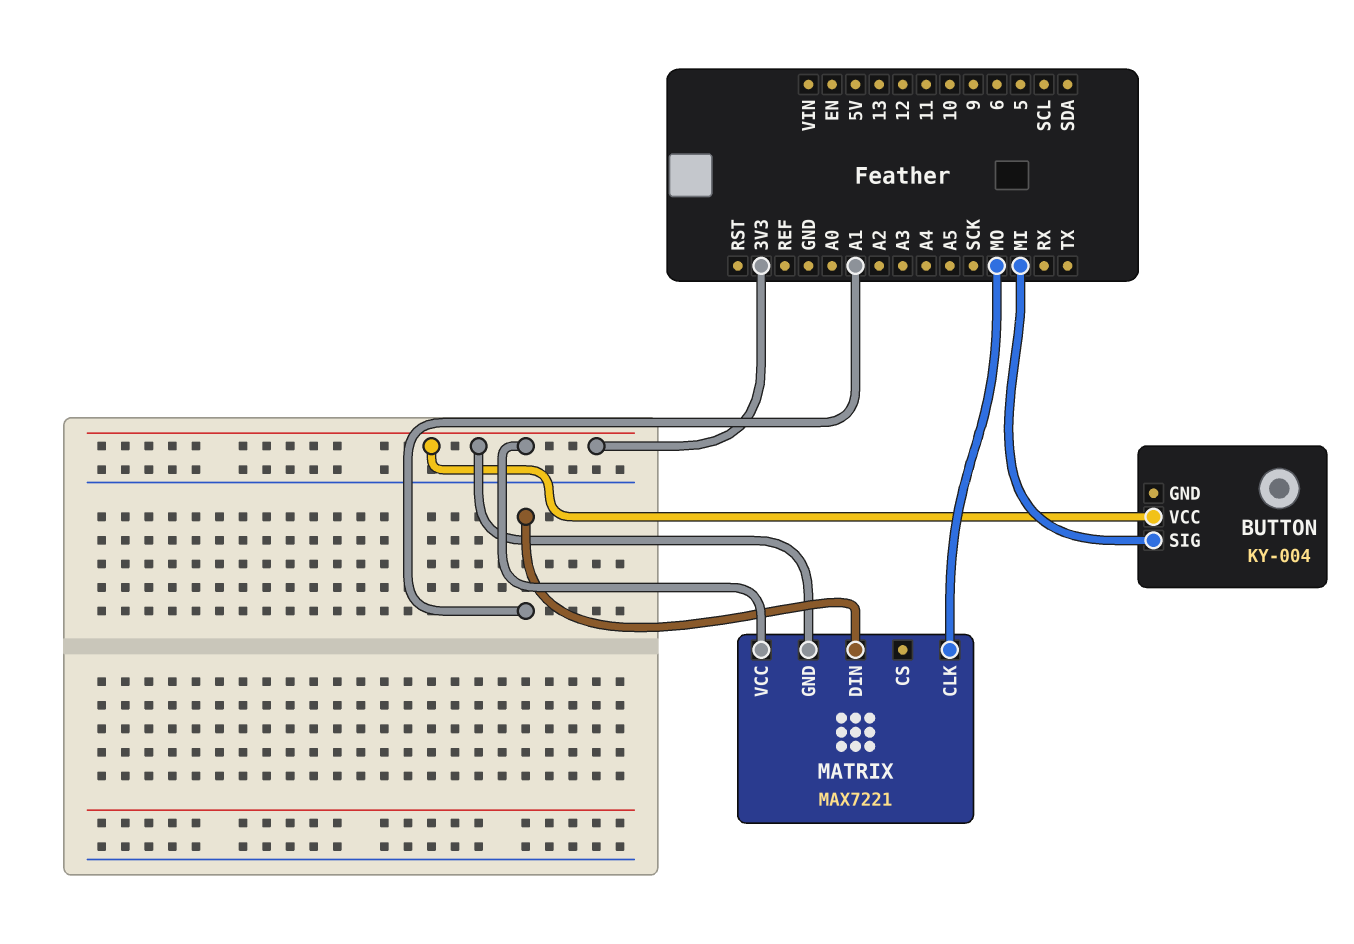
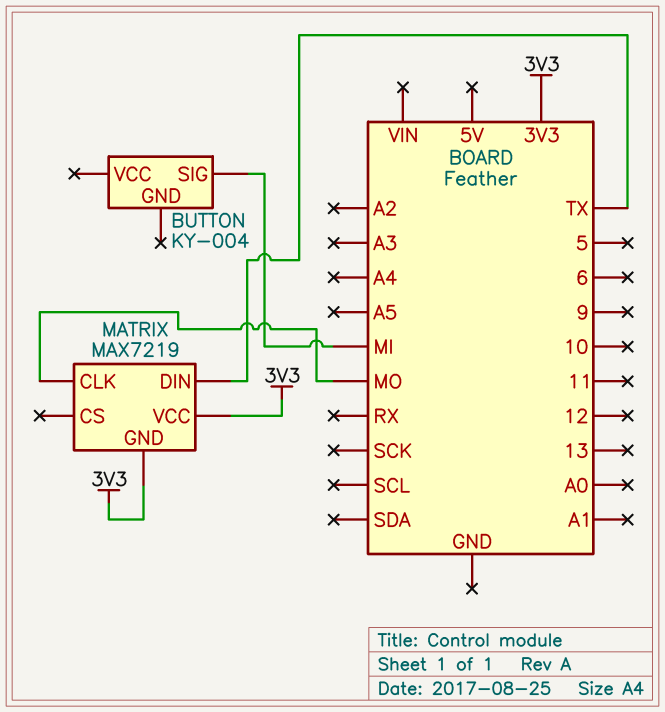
BUTTON pin VCC: 3V3 -> none
MATRIX: MAX7221 -> MAX7219
MATRIX pin DIN: A1 -> TX

